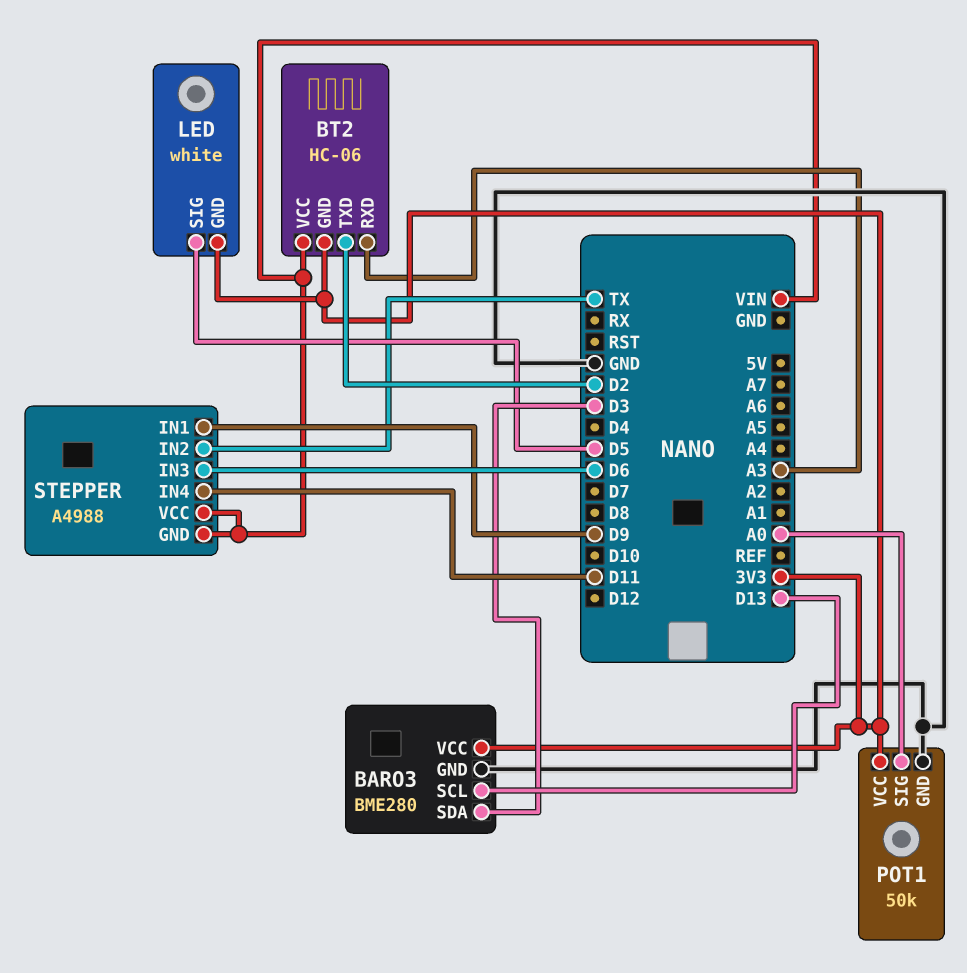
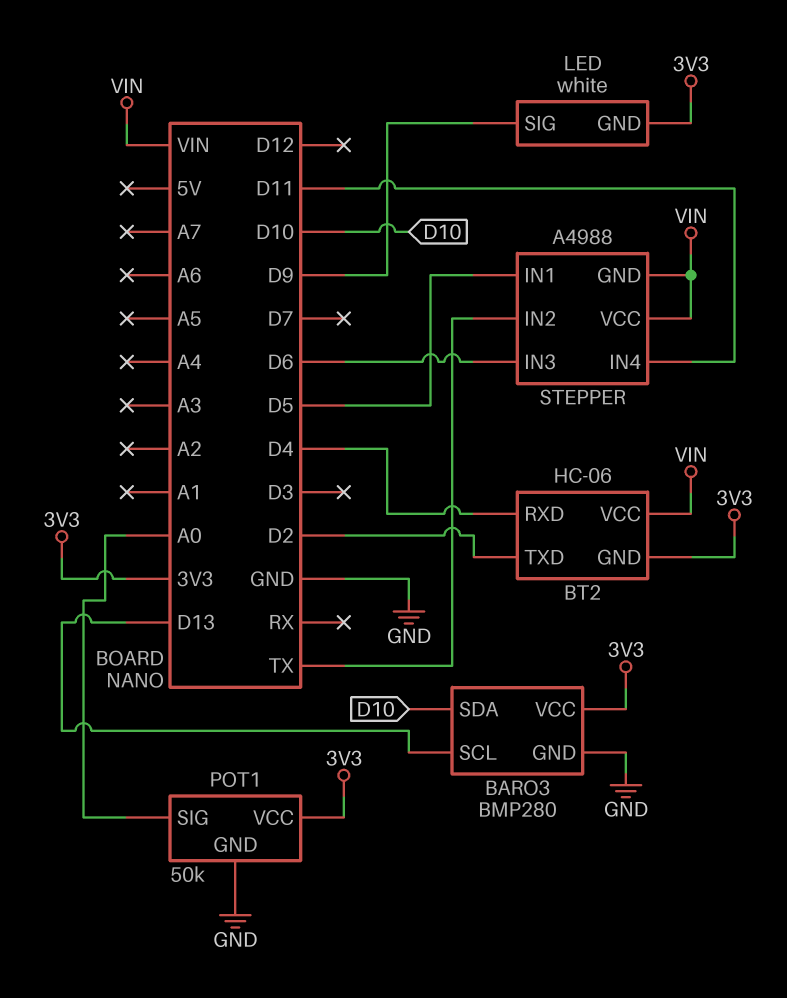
BARO3: BME280 -> BMP280
BARO3 pin SDA: D3 -> D10
BT2 pin RXD: A3 -> D4
LED pin SIG: D5 -> D9
STEPPER pin IN1: D9 -> D5

